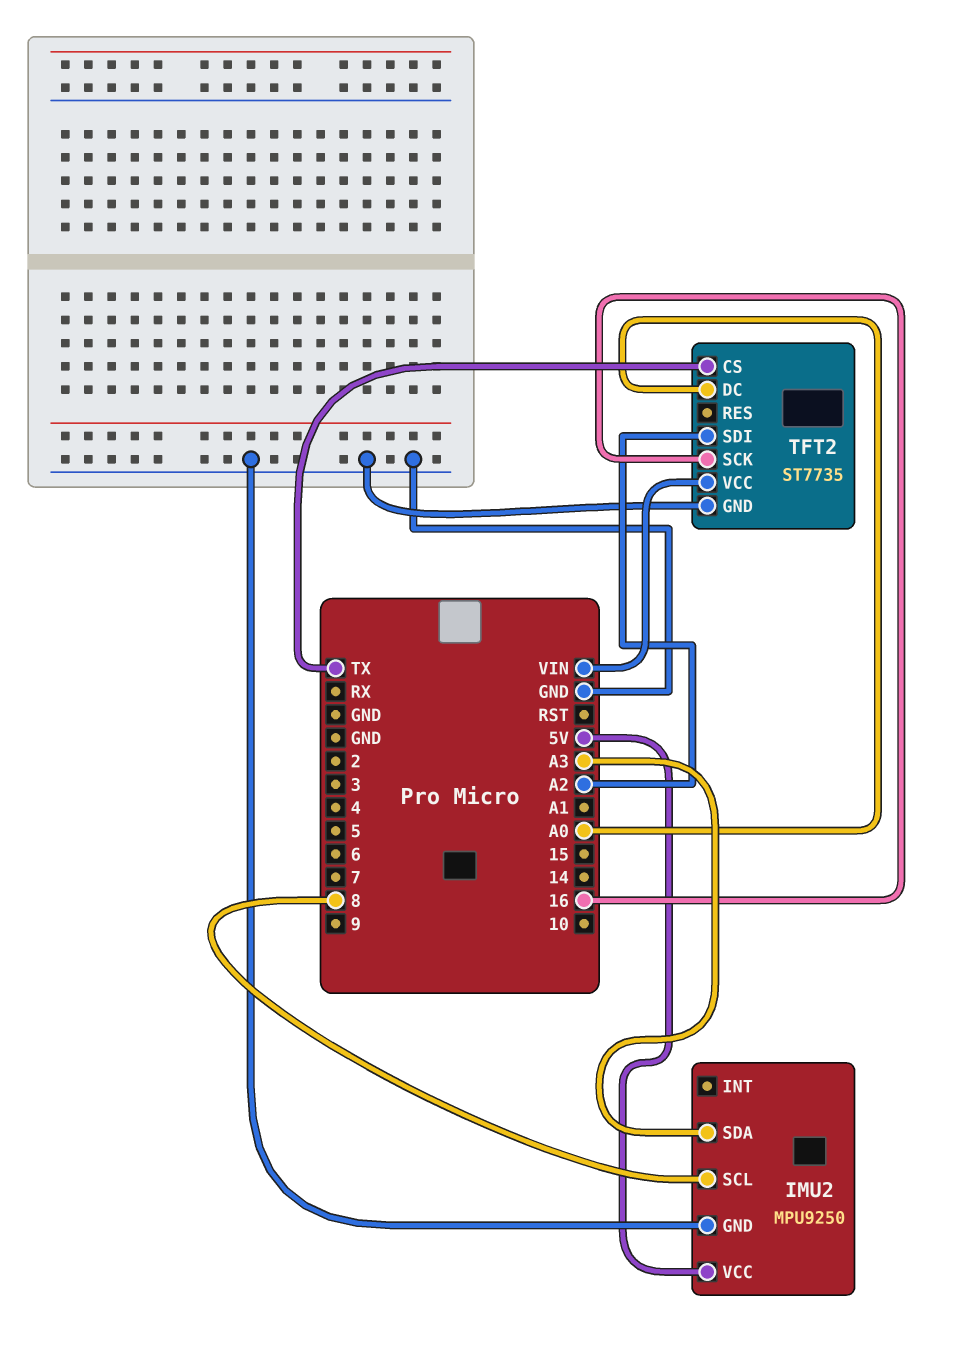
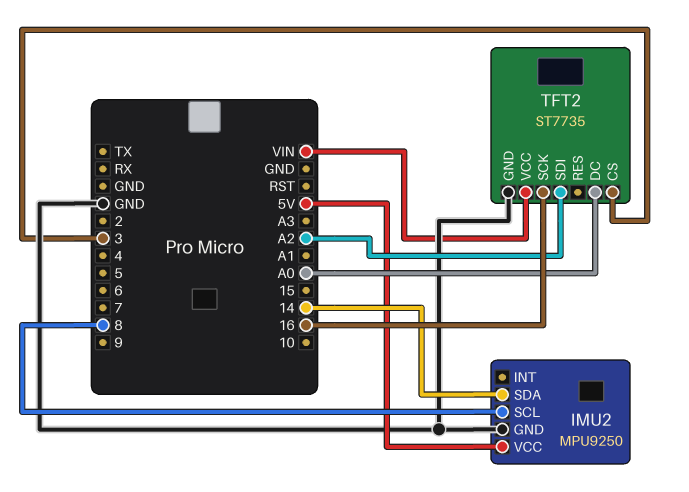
IMU2 pin SDA: A3 -> 14
TFT2 pin CS: TX -> 3

